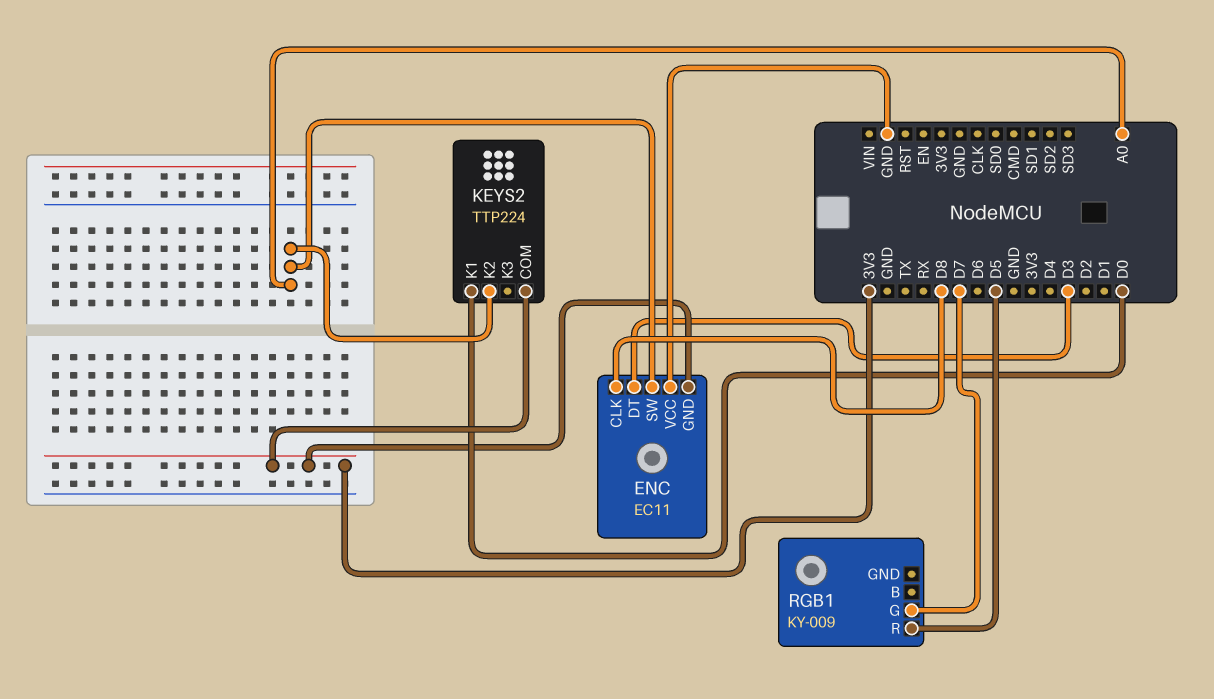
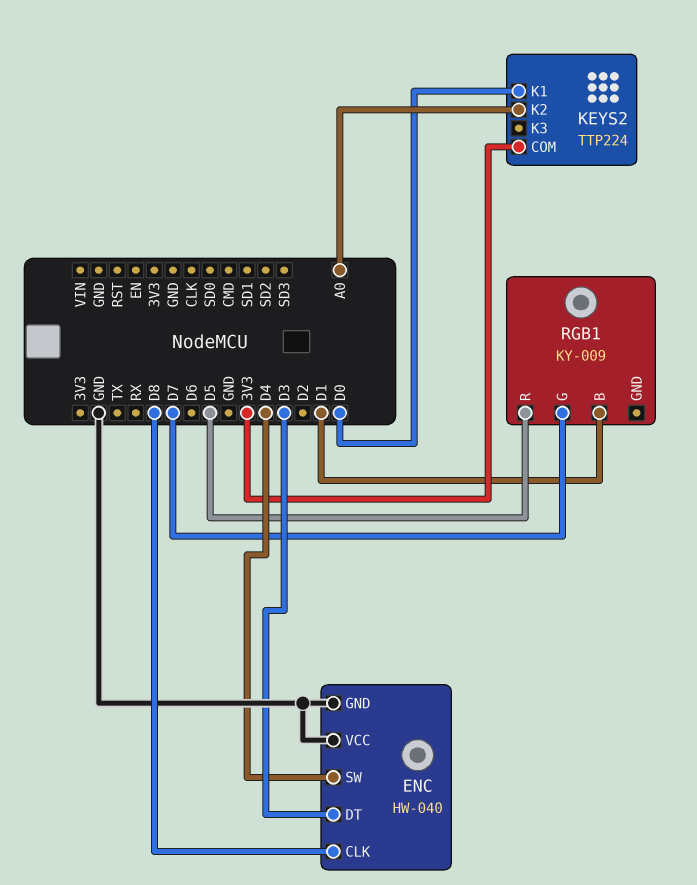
ENC: EC11 -> HW-040
ENC pin GND: 3V3 -> GND
ENC pin SW: A0 -> D4
RGB1 pin B: none -> D1

